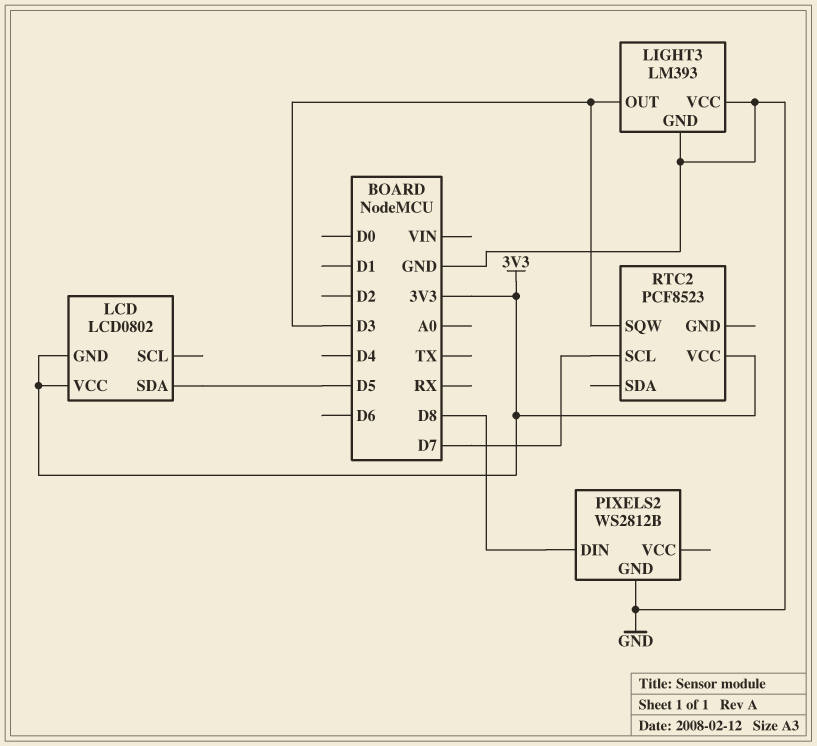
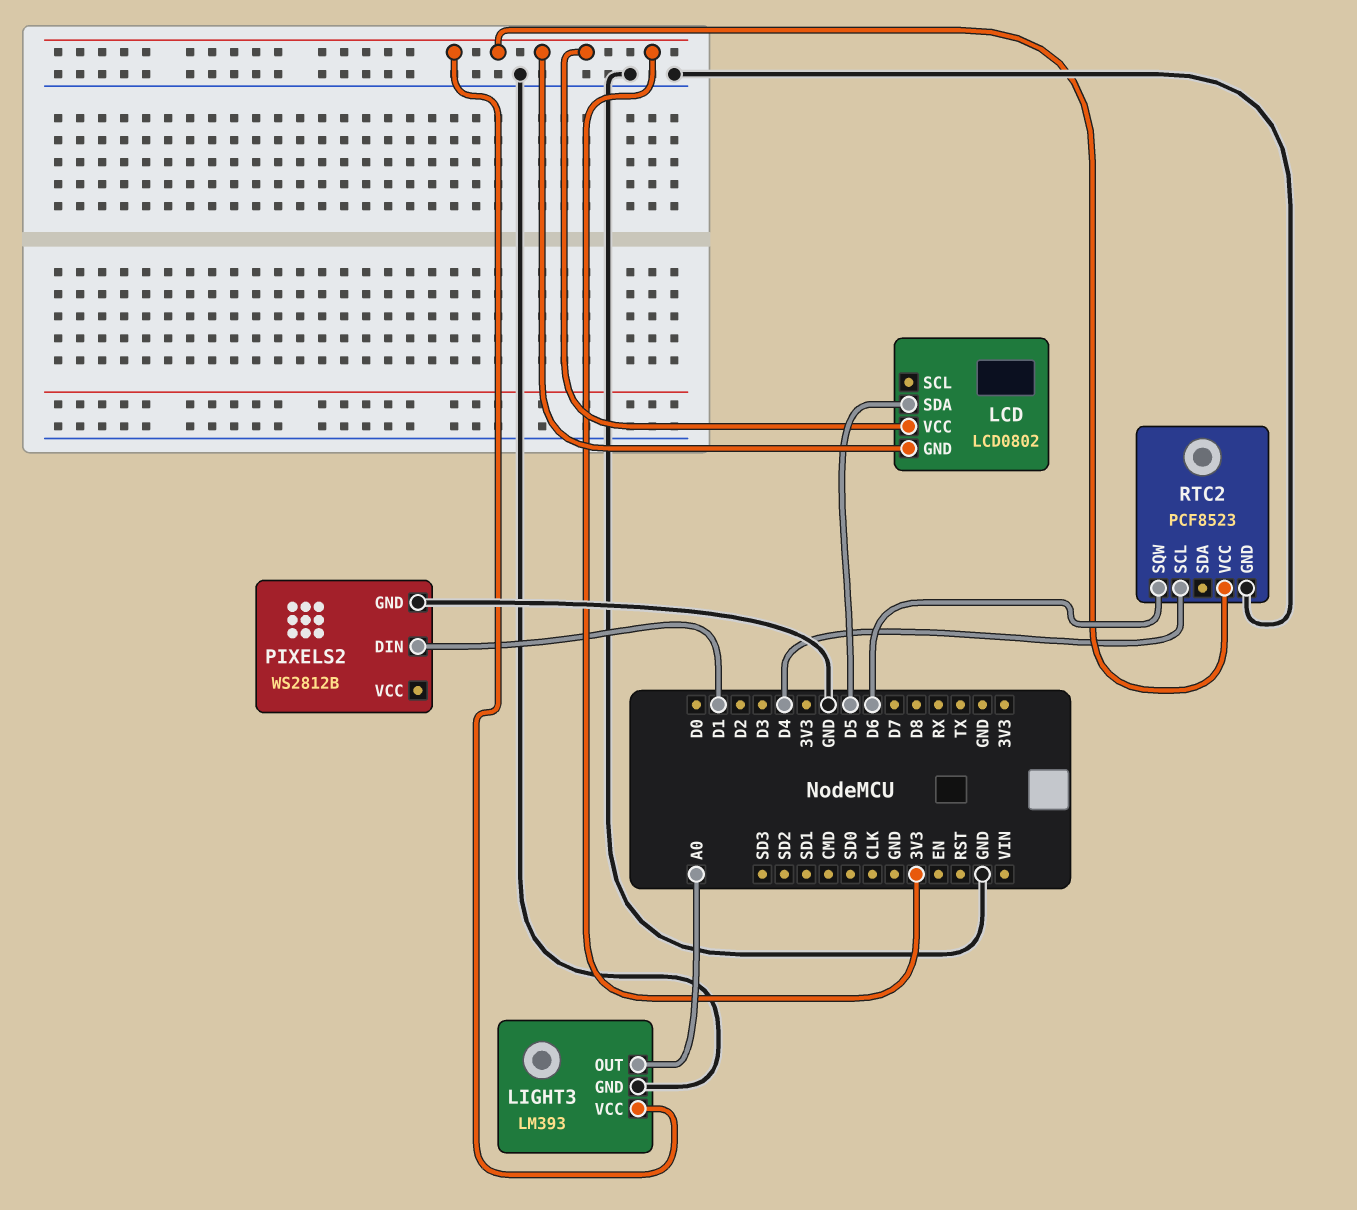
LIGHT3 pin OUT: D3 -> A0
LIGHT3 pin VCC: GND -> 3V3
PIXELS2 pin DIN: D8 -> D1
RTC2 pin GND: none -> GND
RTC2 pin SCL: D7 -> D4
RTC2 pin SQW: D3 -> D6

